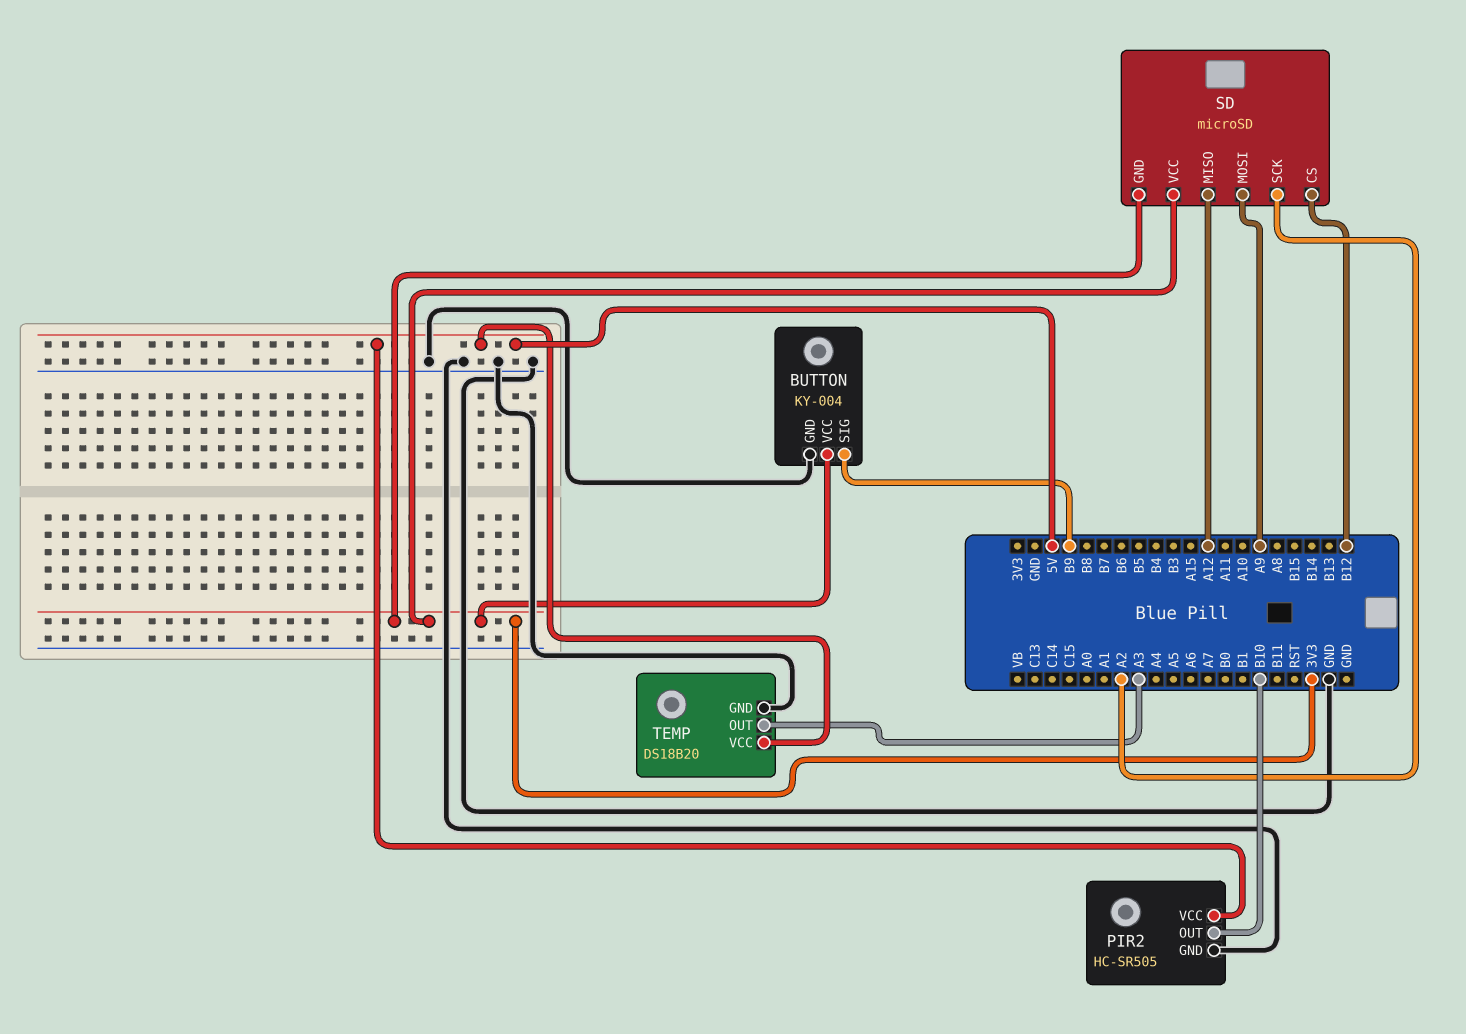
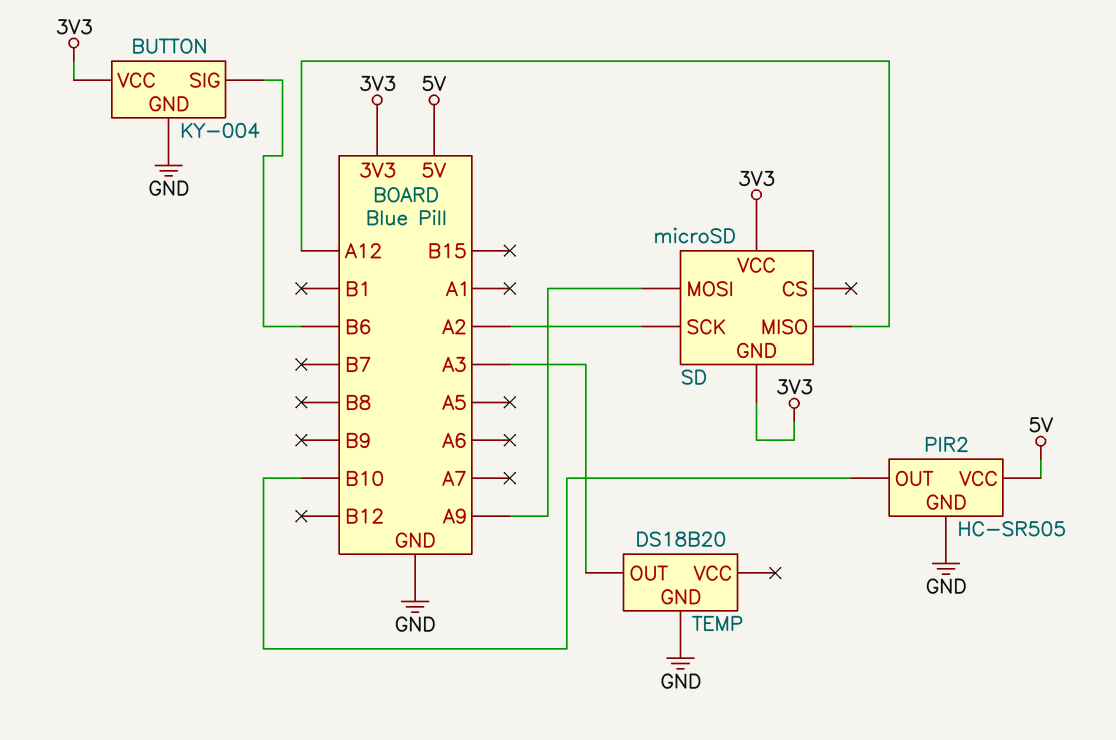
BUTTON pin SIG: B9 -> B6
SD pin CS: B12 -> none
TEMP pin VCC: 5V -> none

